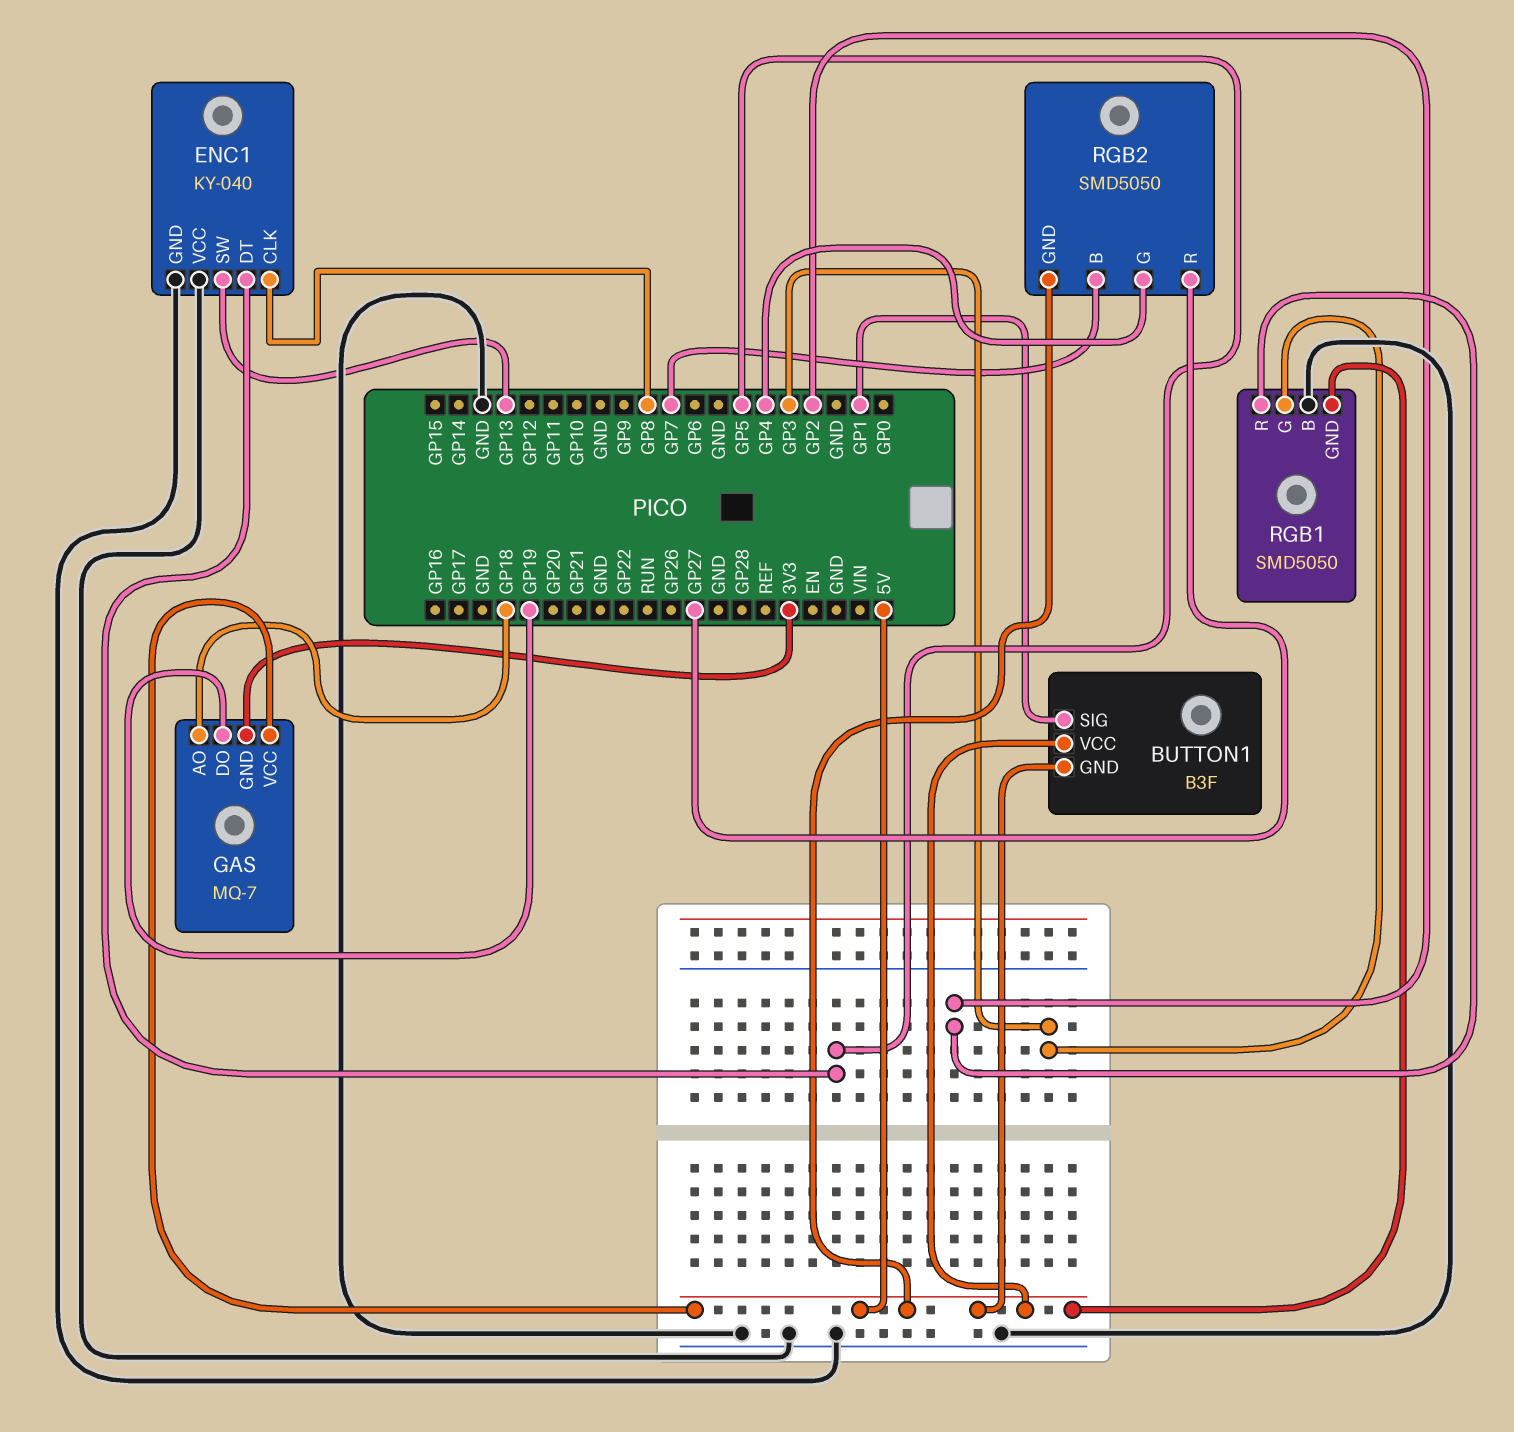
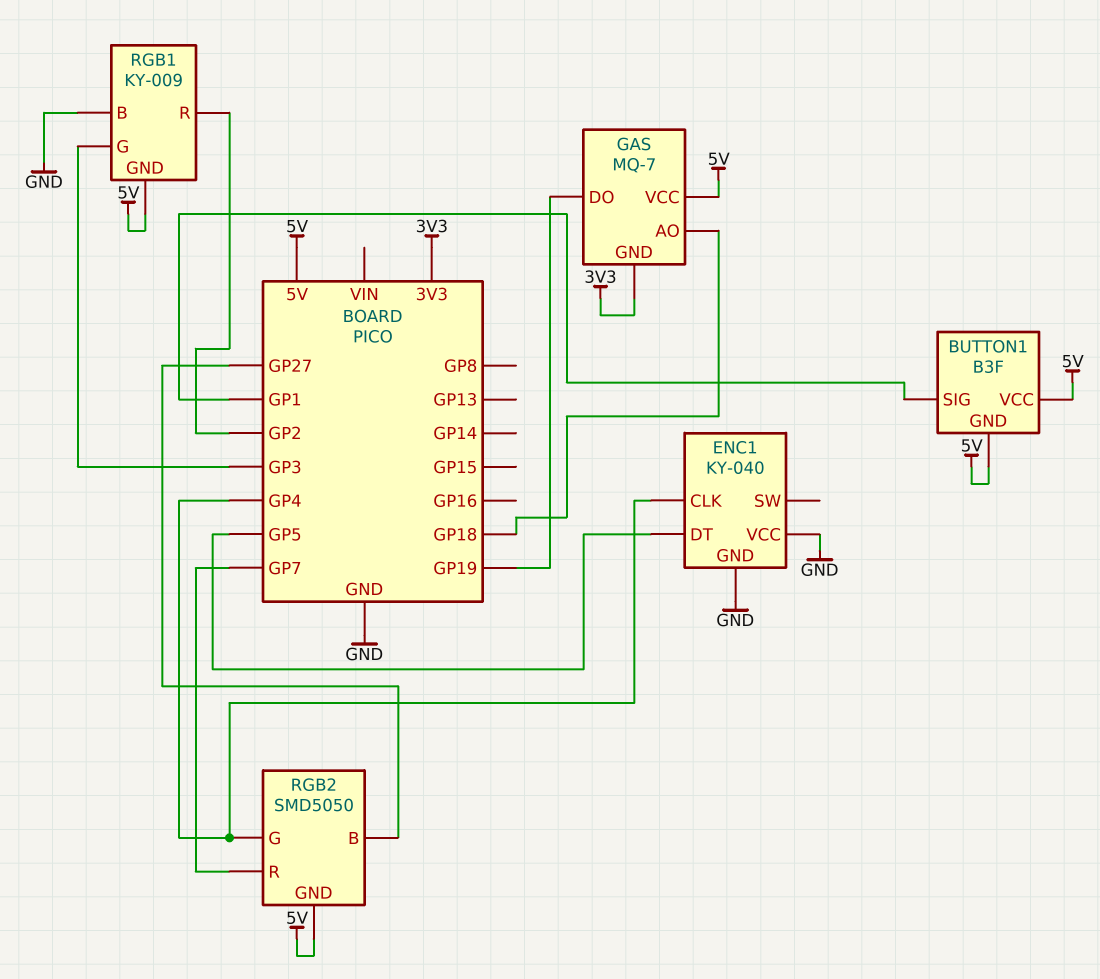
ENC1 pin CLK: GP8 -> GP4
ENC1 pin SW: GP13 -> none
RGB1: SMD5050 -> KY-009
RGB2 pin B: GP7 -> GP27
RGB2 pin R: GP27 -> GP7

